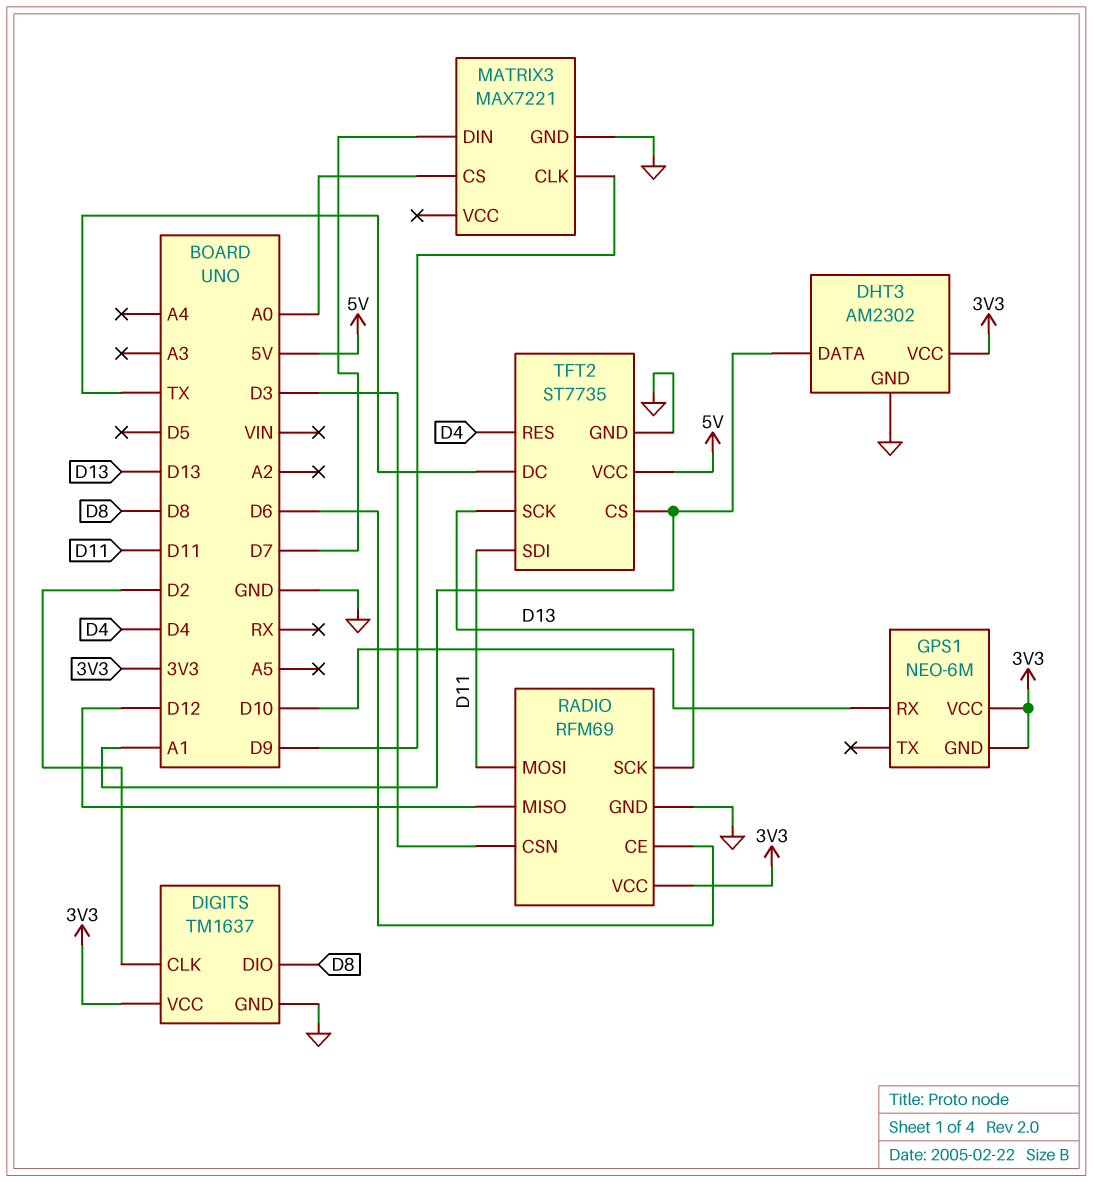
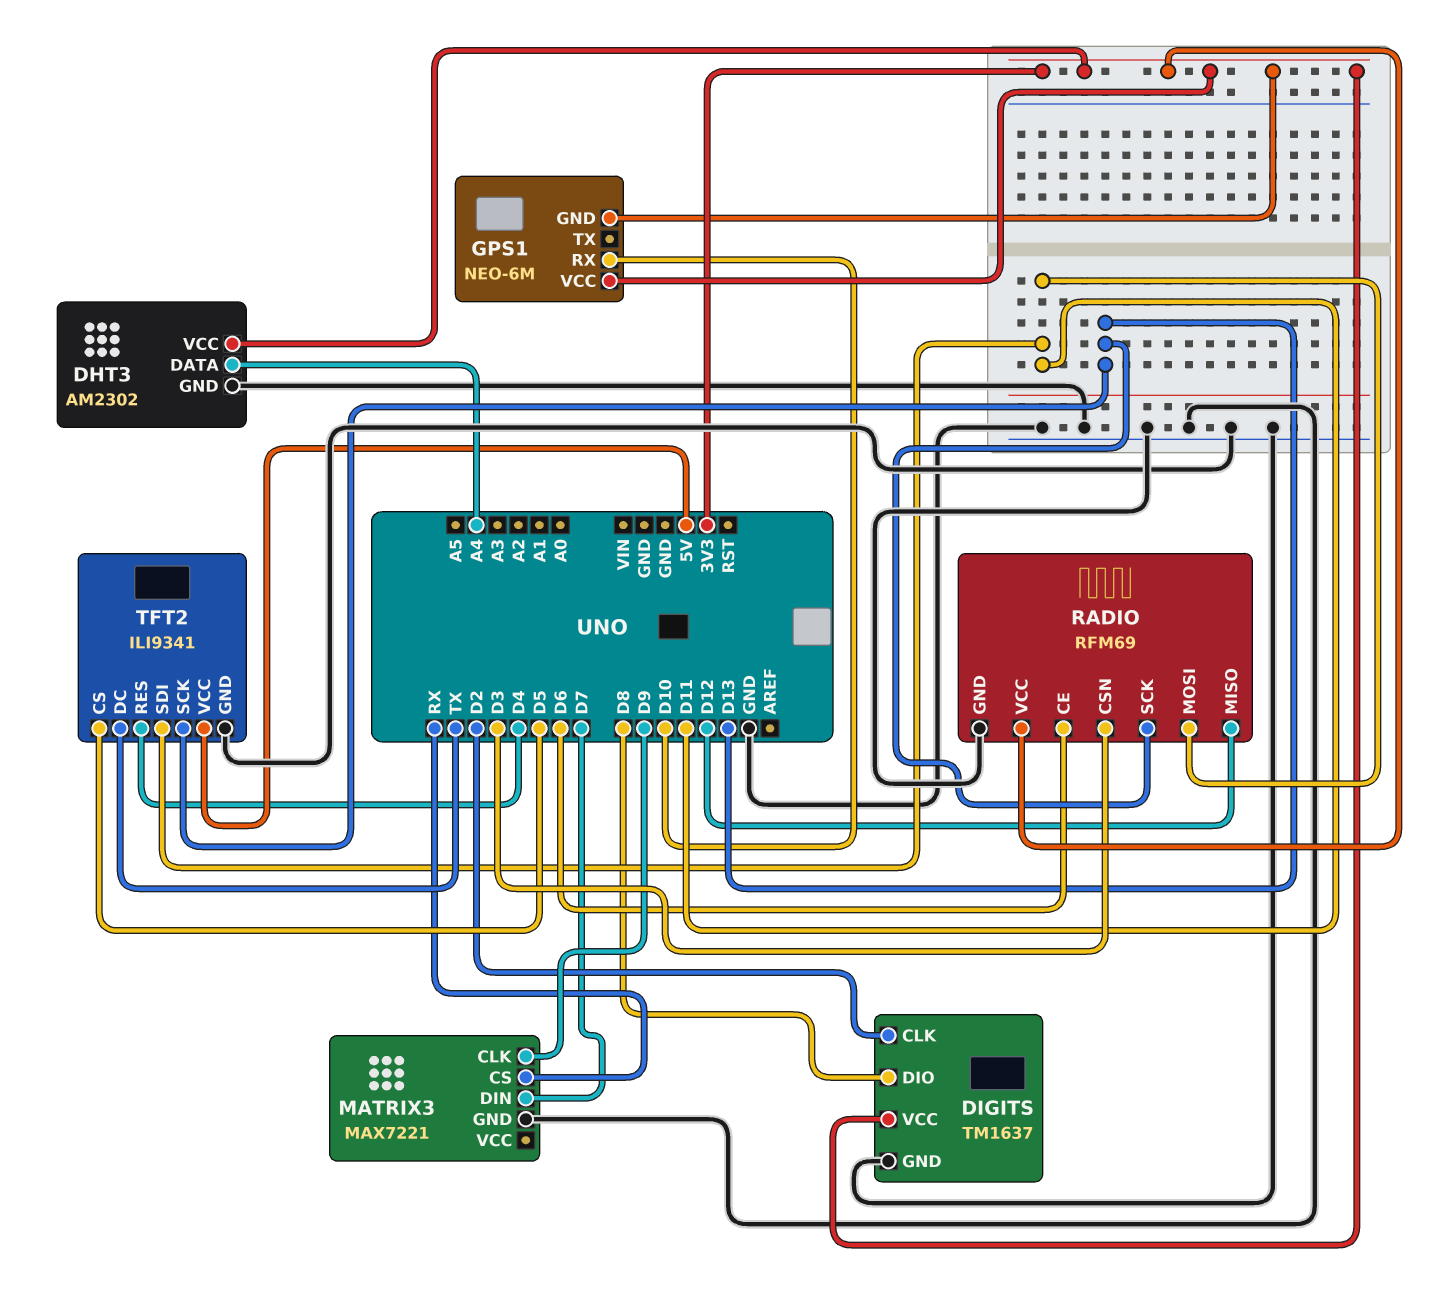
DHT3 pin DATA: A1 -> A4
MATRIX3 pin CS: A0 -> RX
TFT2: ST7735 -> ILI9341
TFT2 pin CS: A1 -> D5

